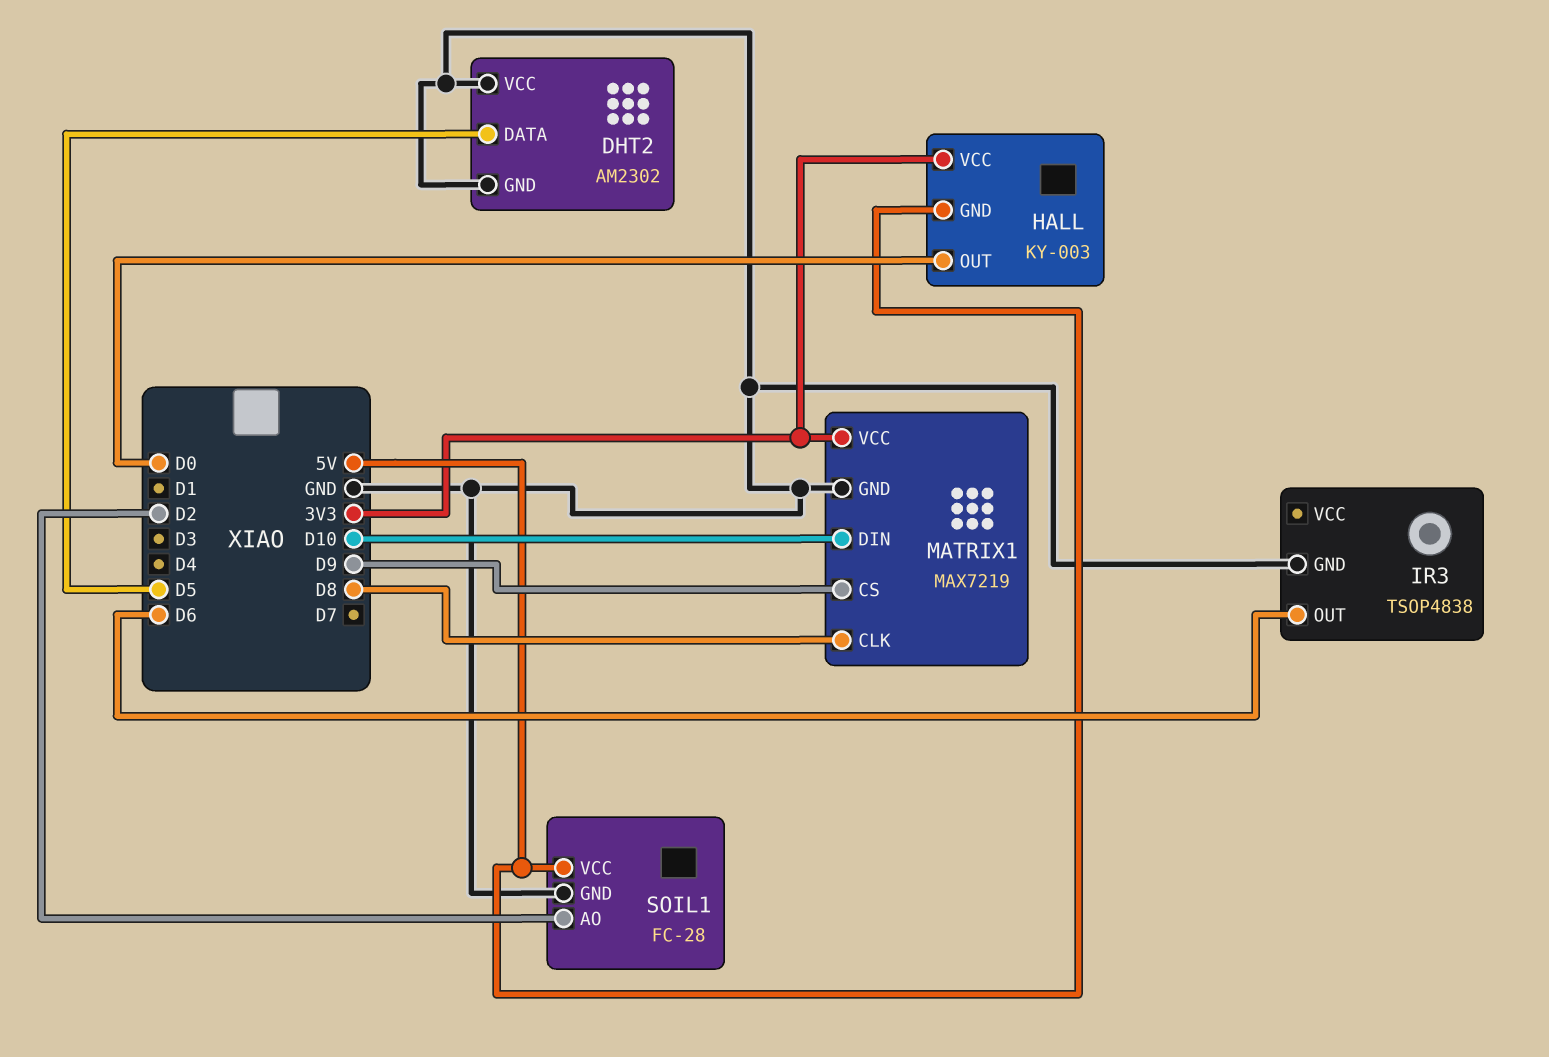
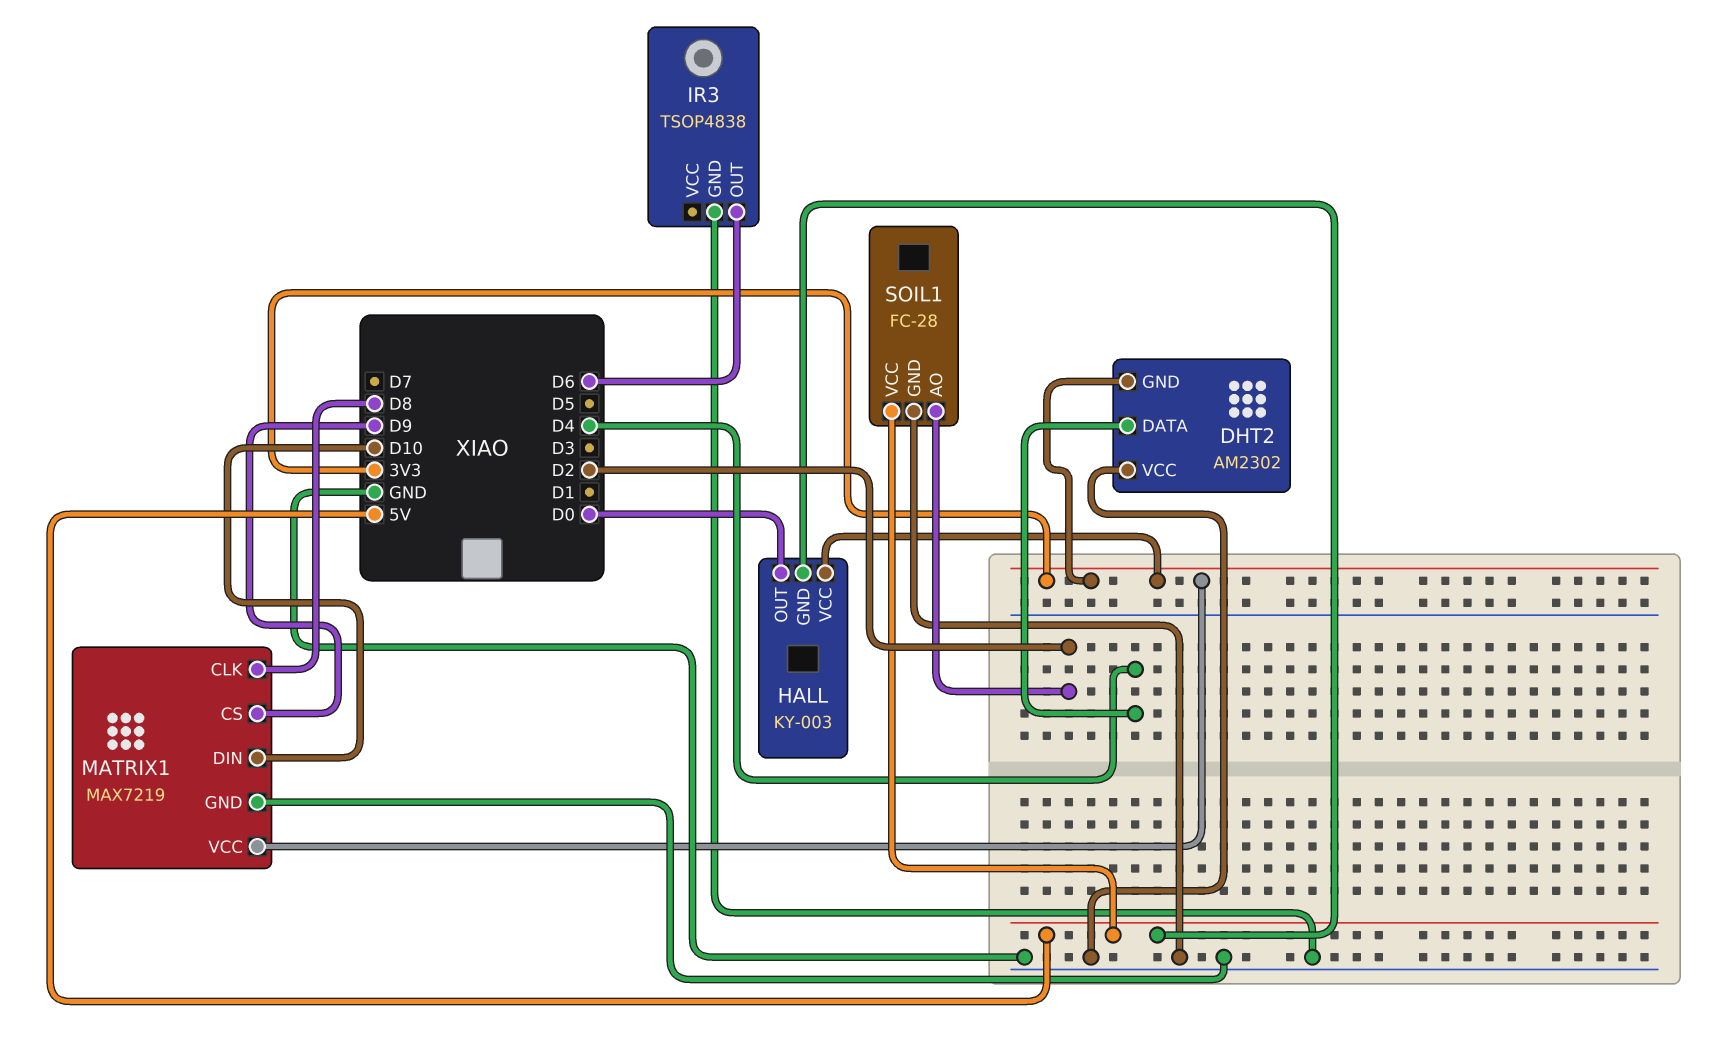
DHT2 pin DATA: D5 -> D4
DHT2 pin GND: GND -> 3V3

